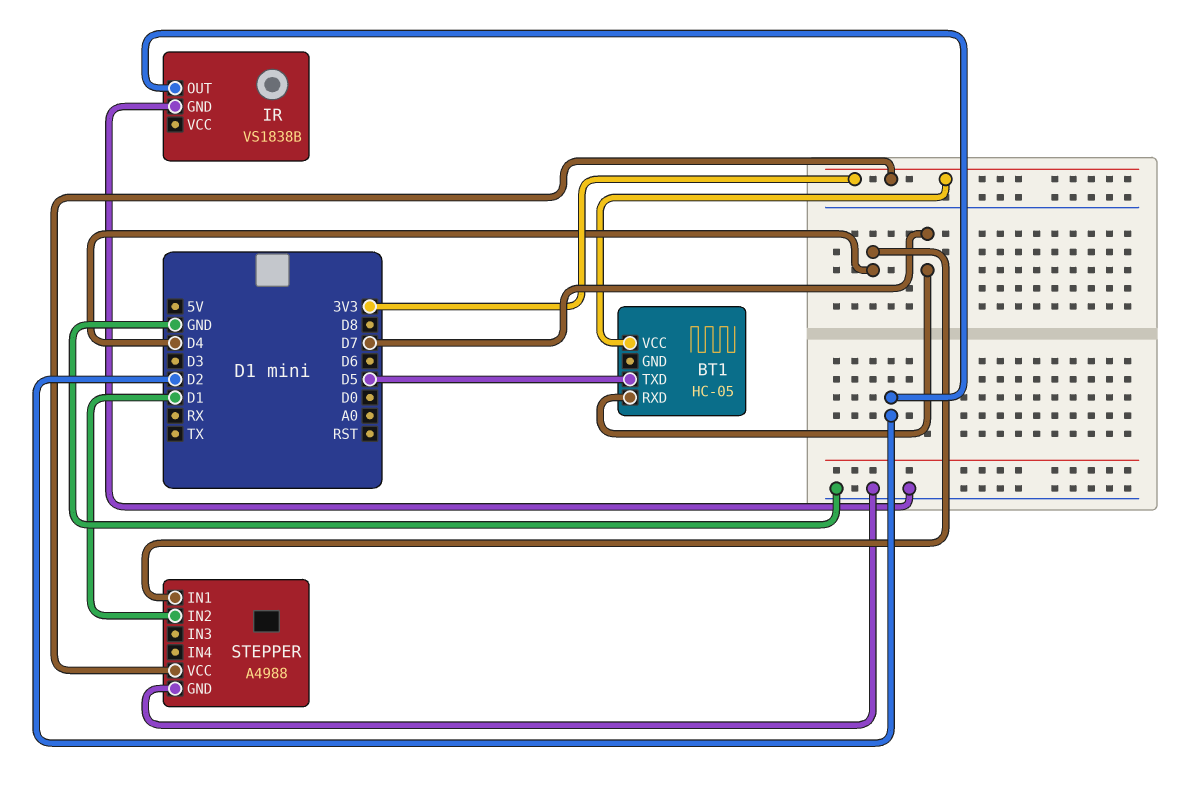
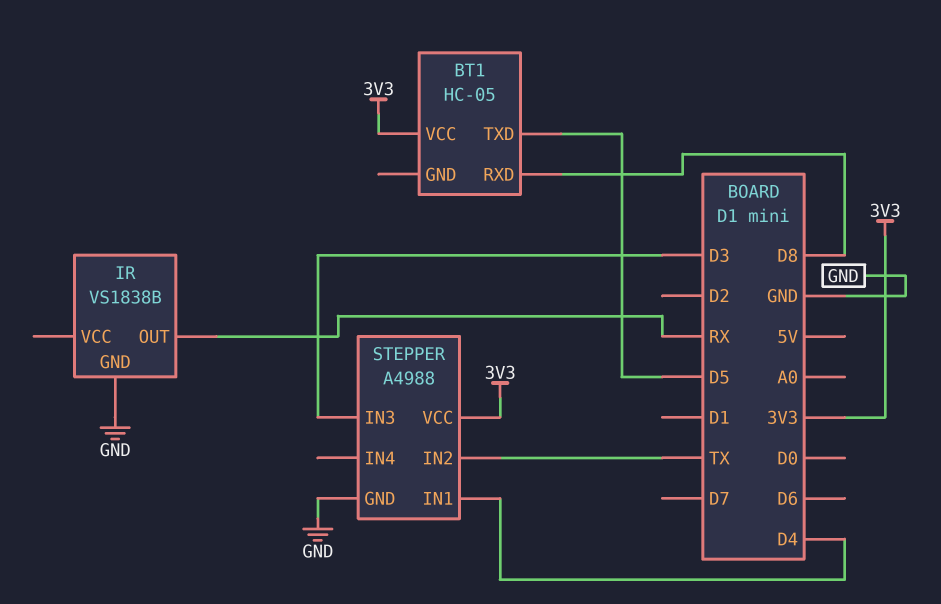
BT1 pin RXD: D7 -> D8
IR pin OUT: D2 -> RX
STEPPER pin IN2: D1 -> TX
STEPPER pin IN3: none -> D3

